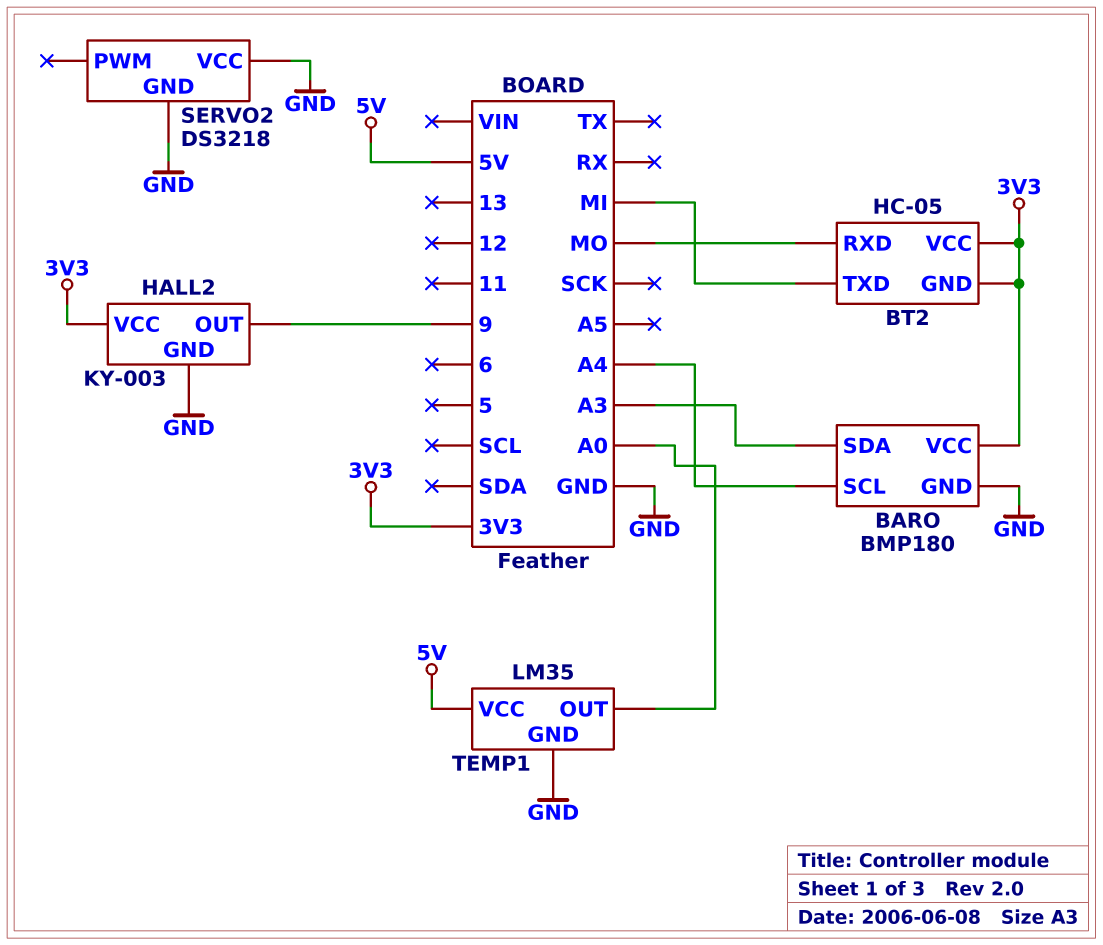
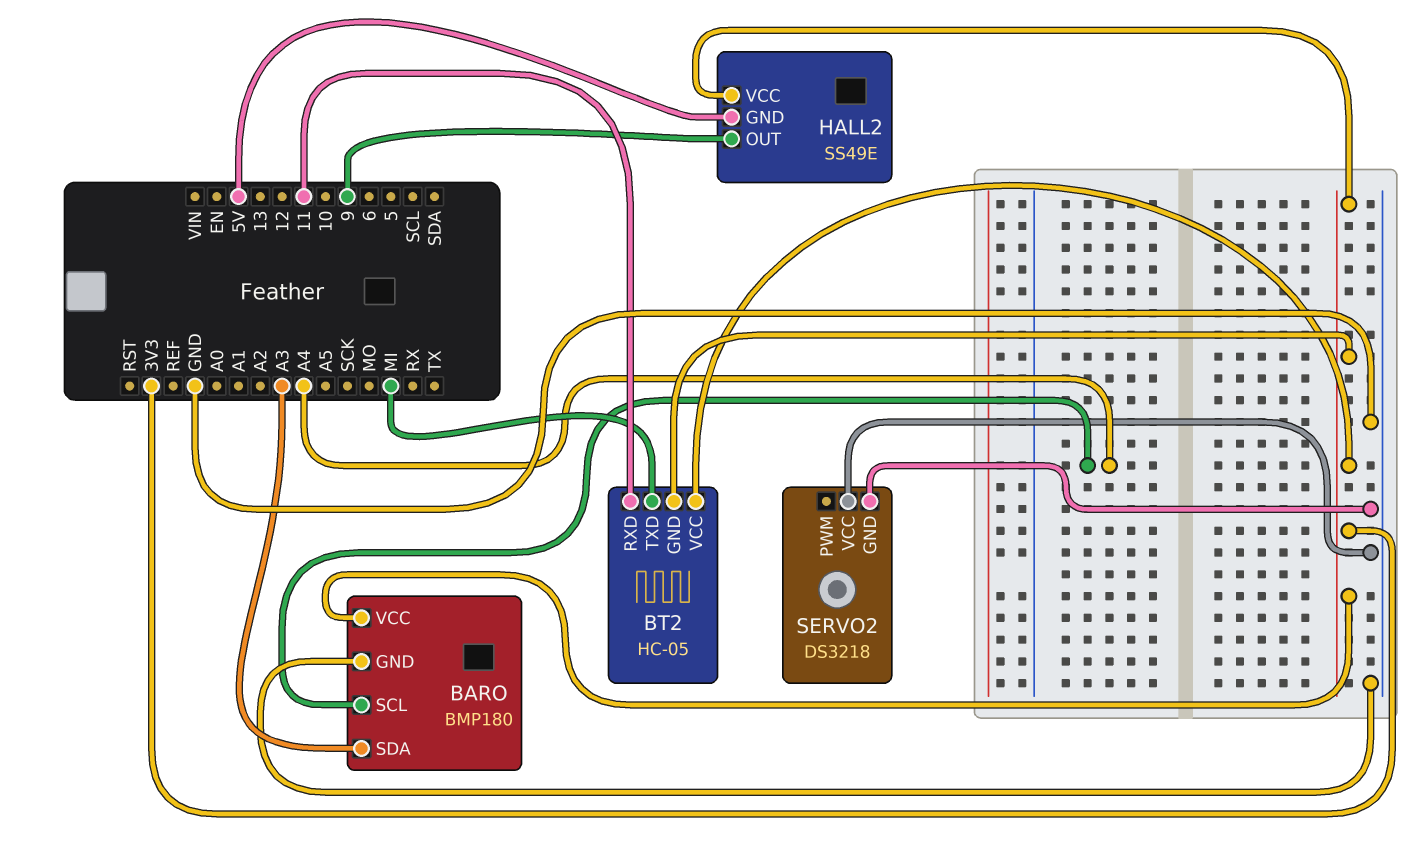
BT2 pin RXD: MO -> 11
HALL2: KY-003 -> SS49E
HALL2 pin GND: GND -> 5V
TEMP1: LM35 -> none
TEMP1 pin GND: GND -> none
TEMP1 pin OUT: A0 -> none
TEMP1 pin VCC: 5V -> none

